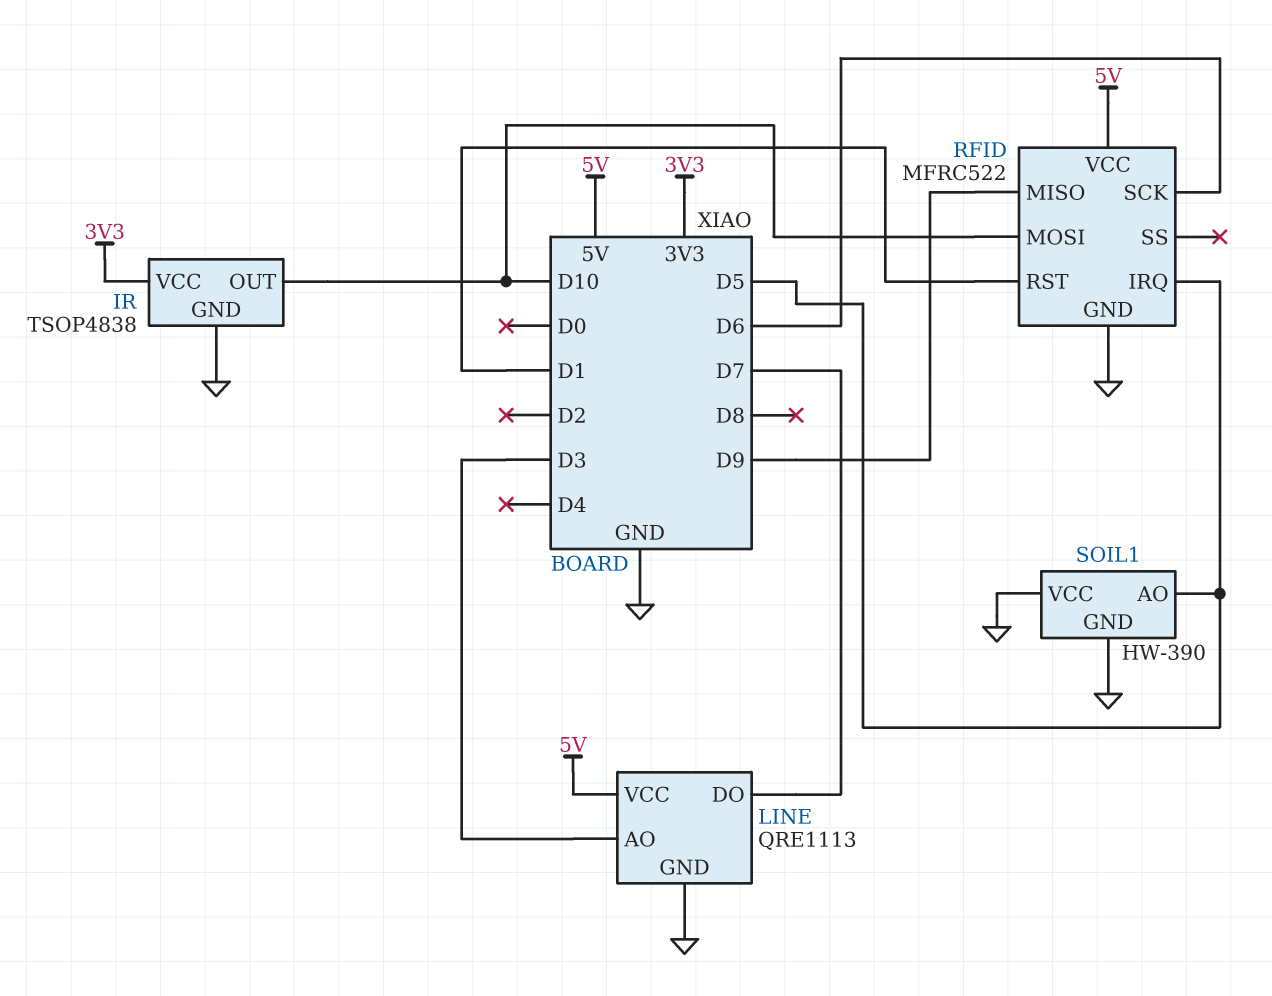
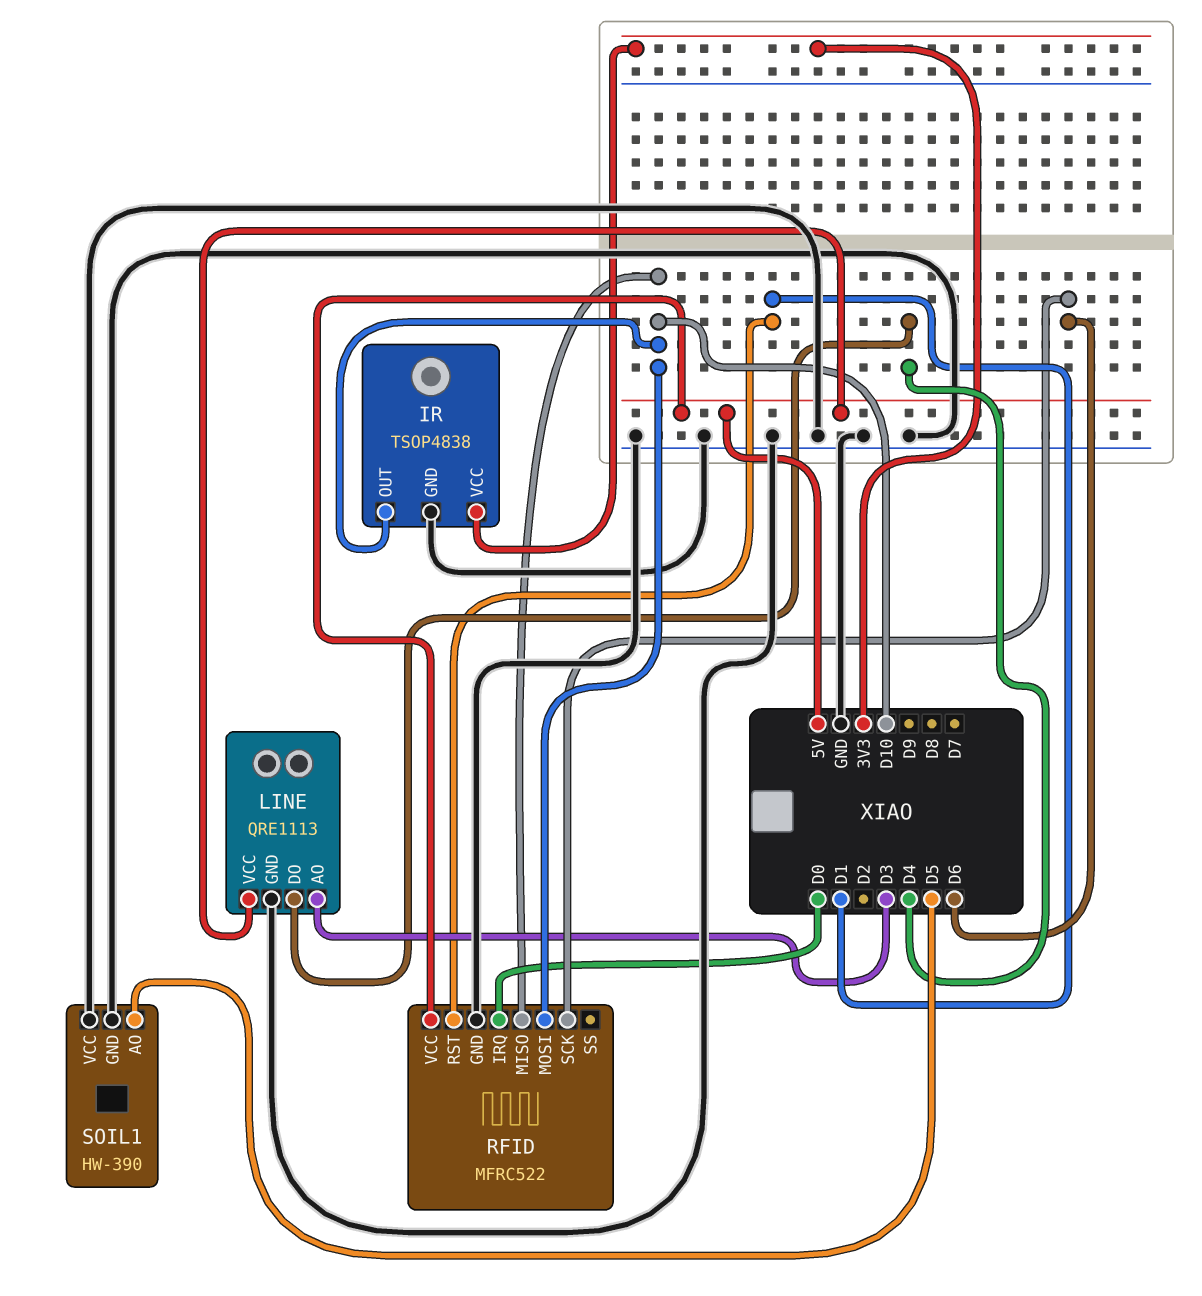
LINE pin DO: D7 -> D4
RFID pin IRQ: D5 -> D0
RFID pin MISO: D9 -> D10

